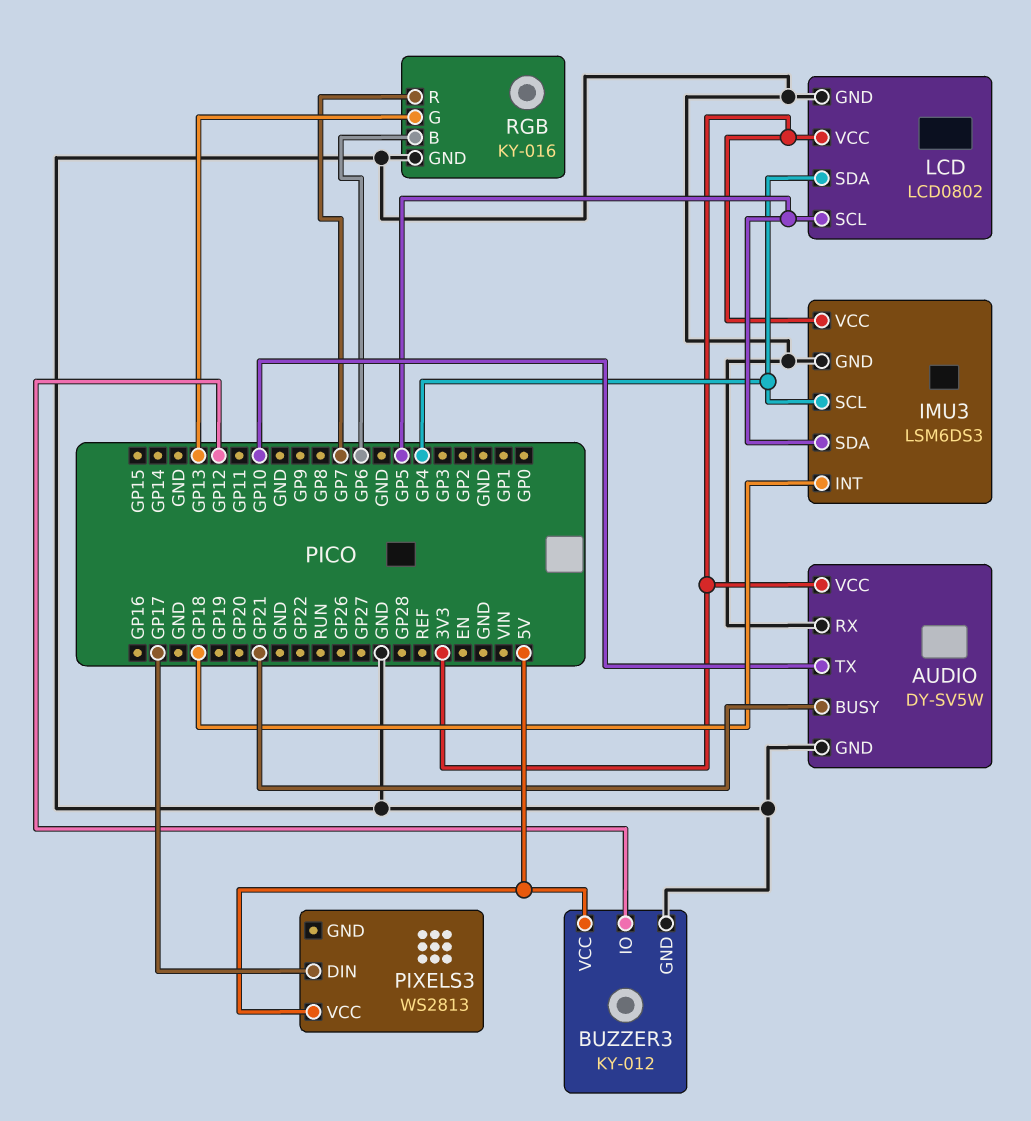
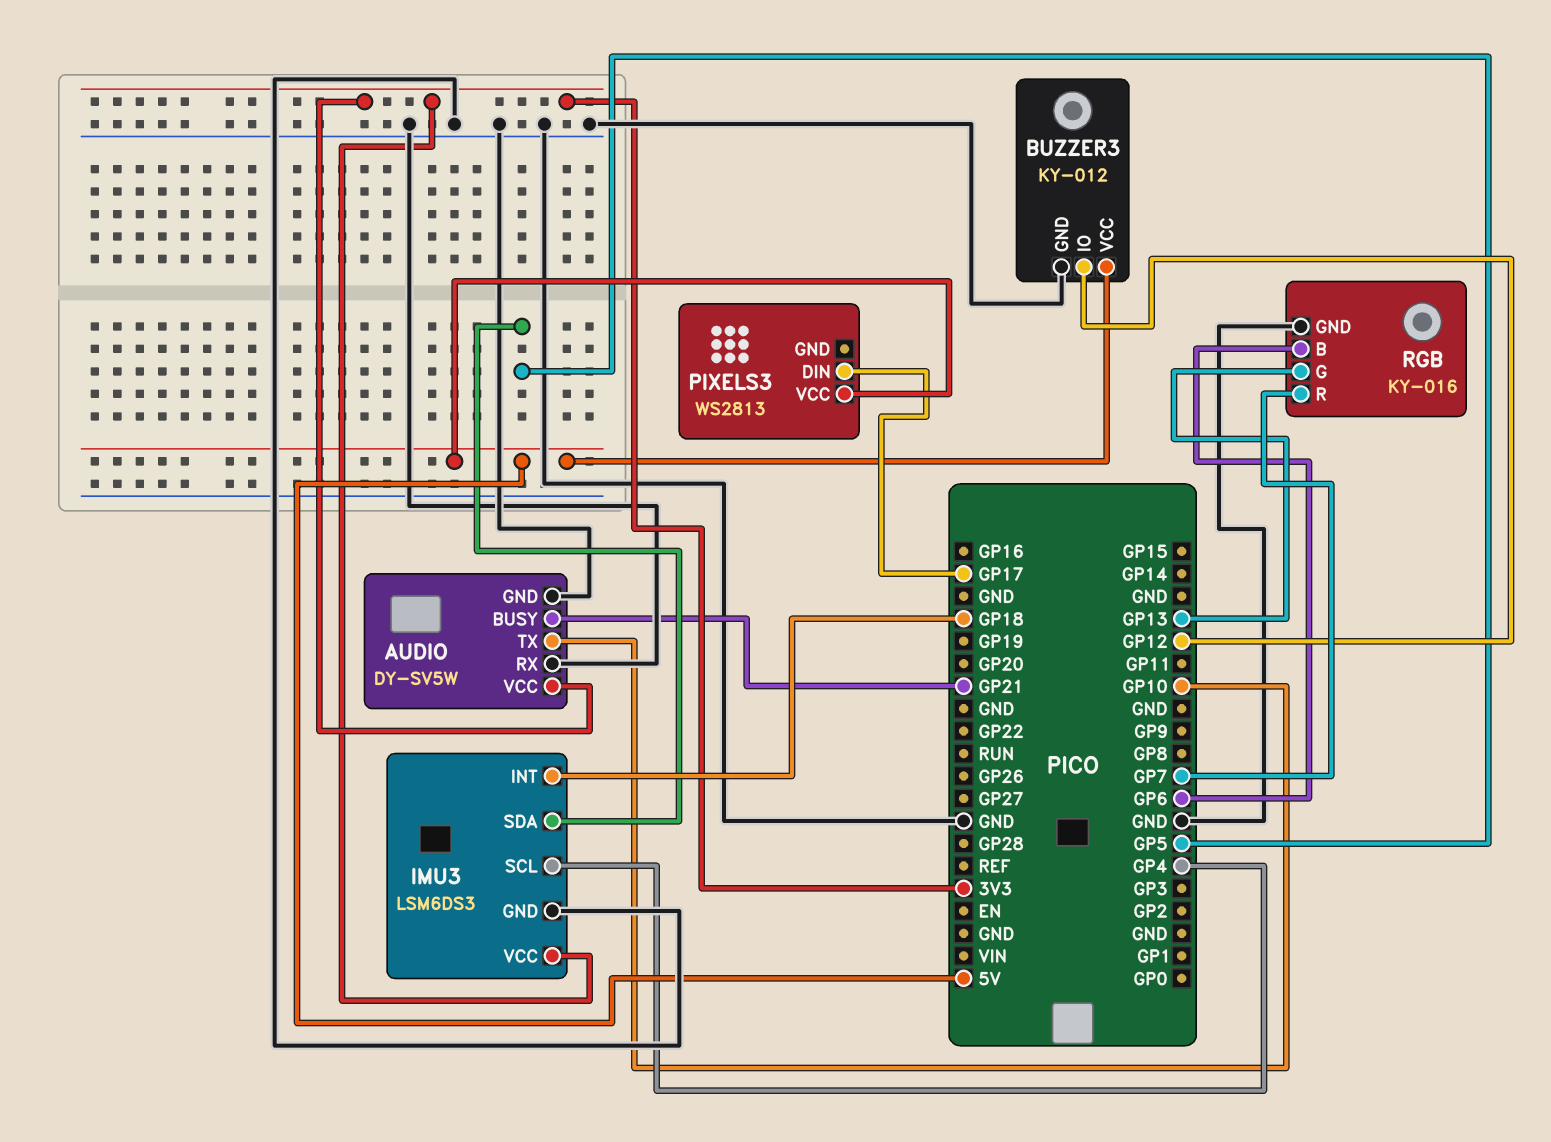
LCD: LCD0802 -> none
LCD pin GND: GND -> none
LCD pin SCL: GP5 -> none
LCD pin SDA: GP4 -> none
LCD pin VCC: 3V3 -> none

